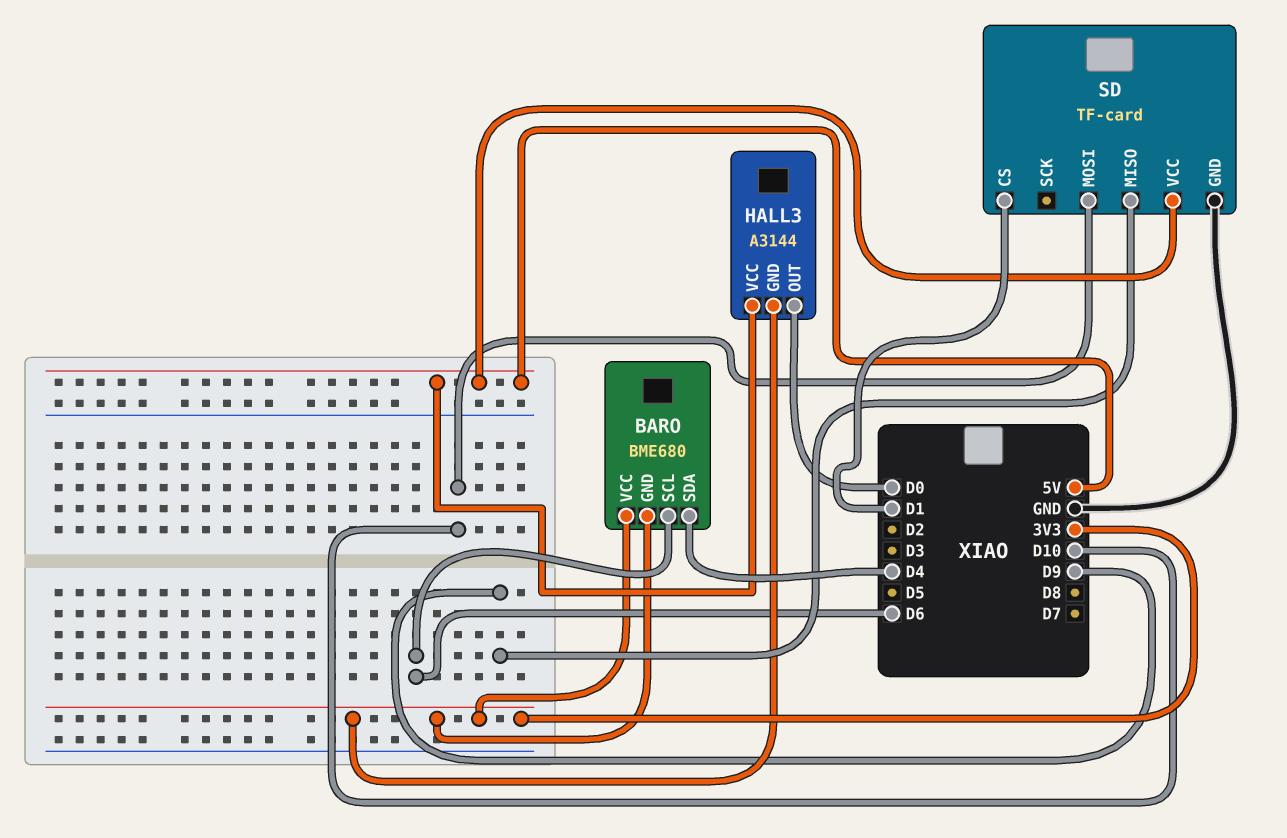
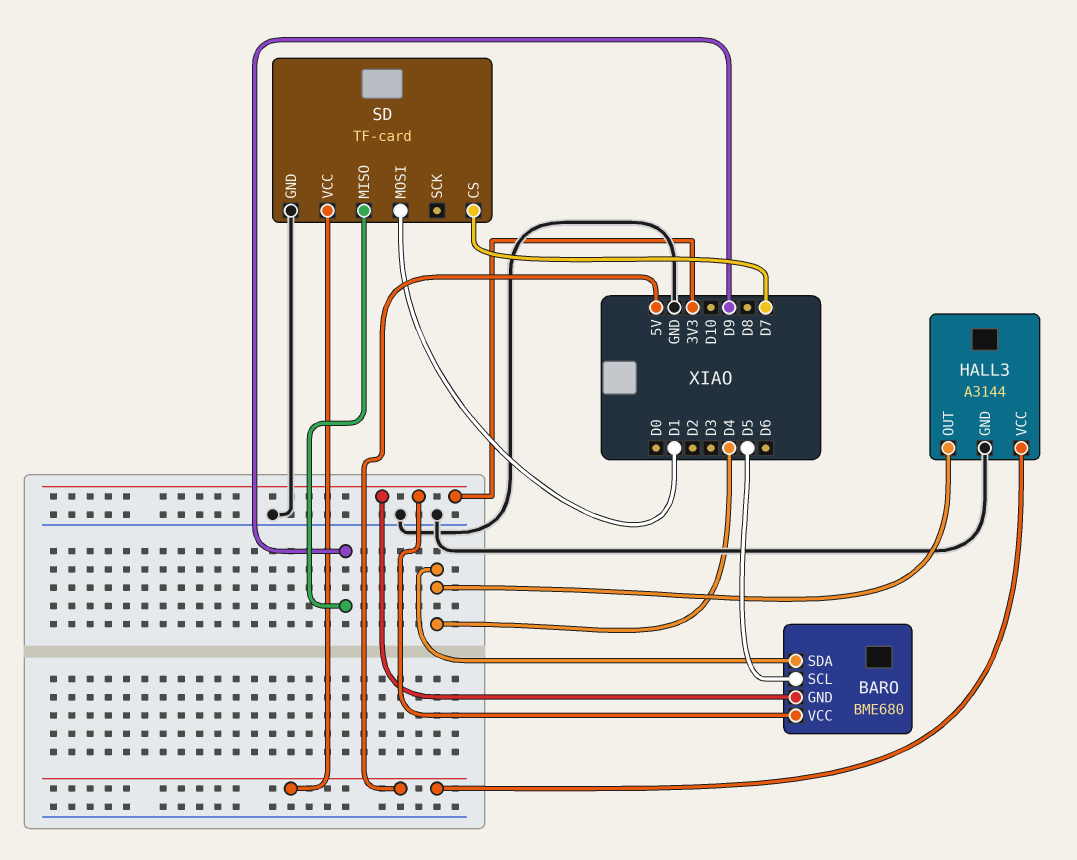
BARO pin SCL: D6 -> D5
HALL3 pin GND: 3V3 -> GND
HALL3 pin OUT: D0 -> D4
SD pin CS: D1 -> D7
SD pin MOSI: D10 -> D1

